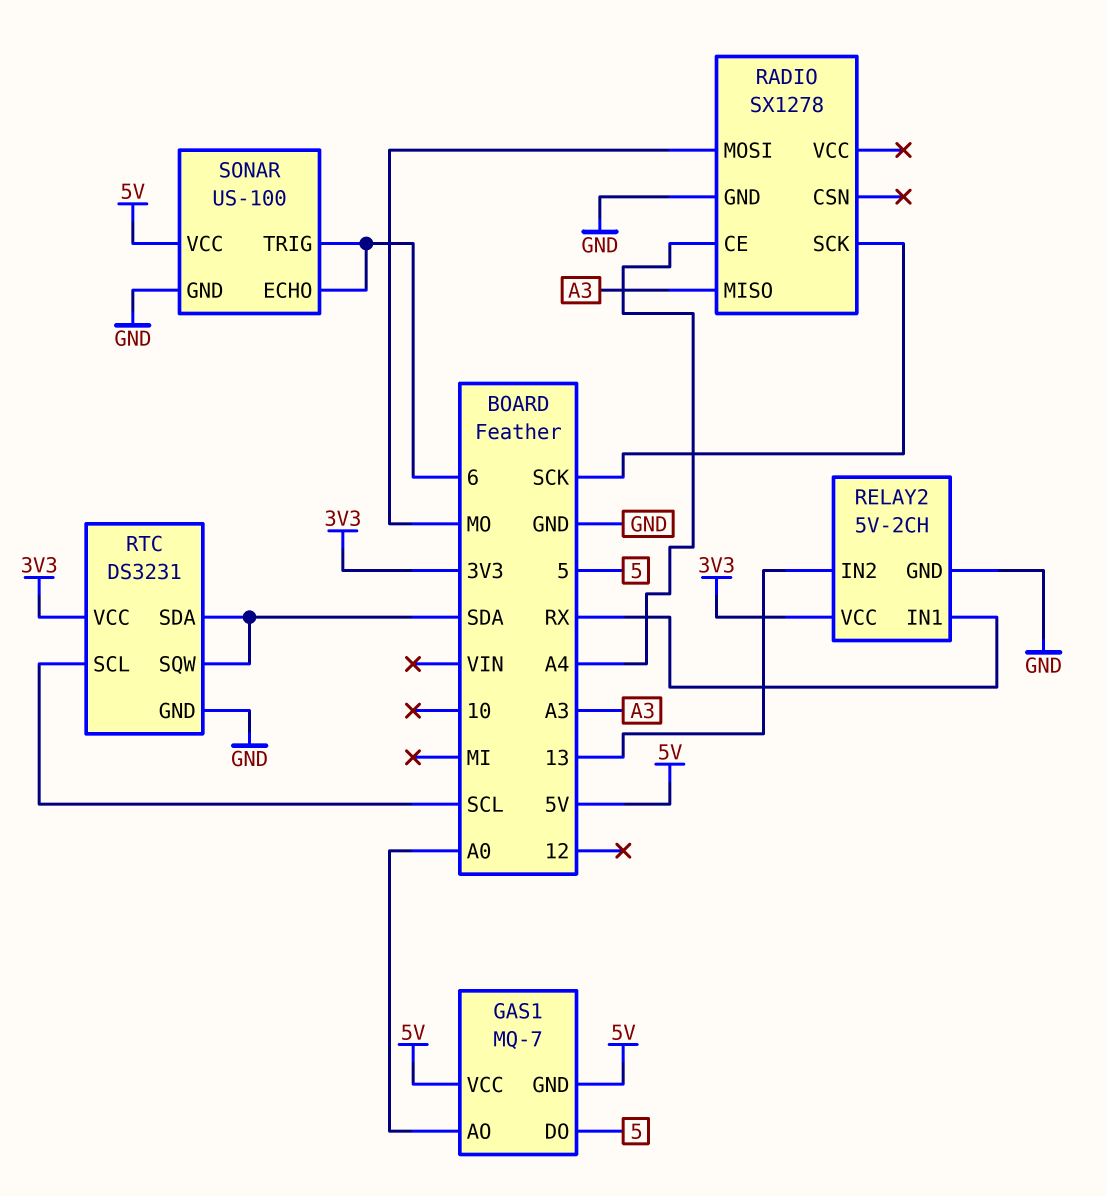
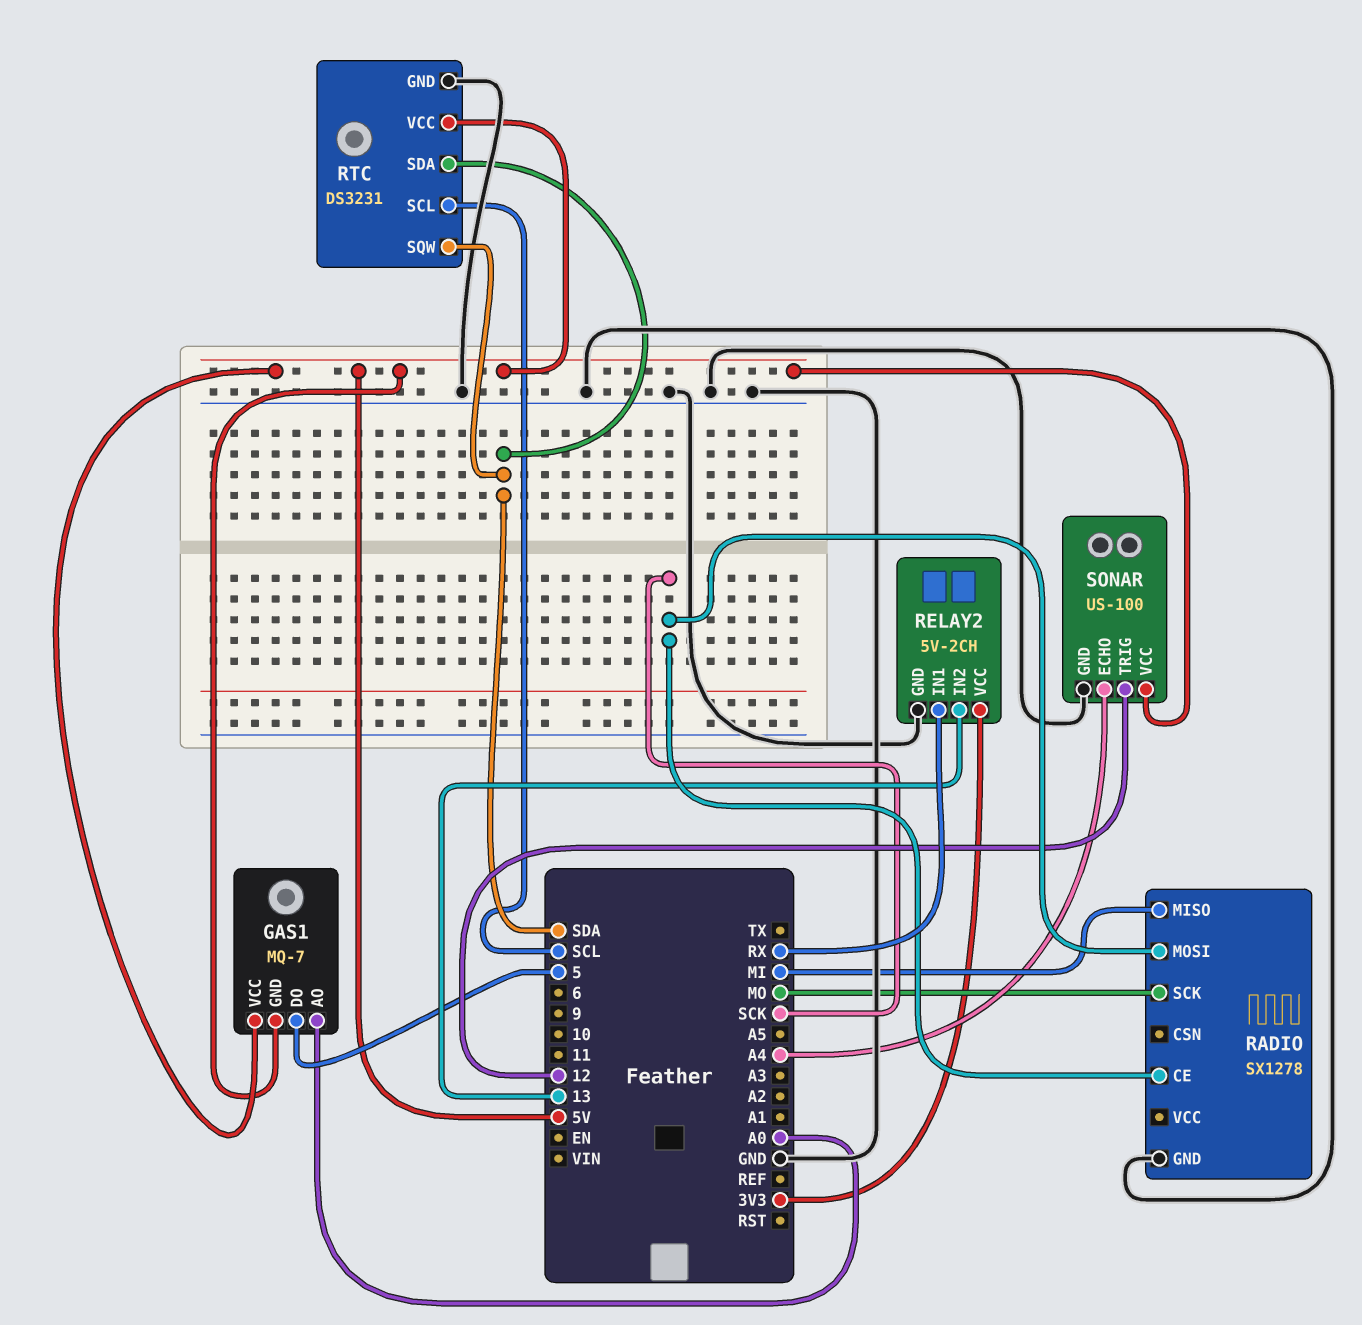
RADIO pin CE: A4 -> SCK
RADIO pin MISO: A3 -> MI
RADIO pin MOSI: MO -> SCK
RADIO pin SCK: SCK -> MO
RTC pin VCC: 3V3 -> 5V
SONAR pin ECHO: 6 -> A4
SONAR pin TRIG: 6 -> 12

